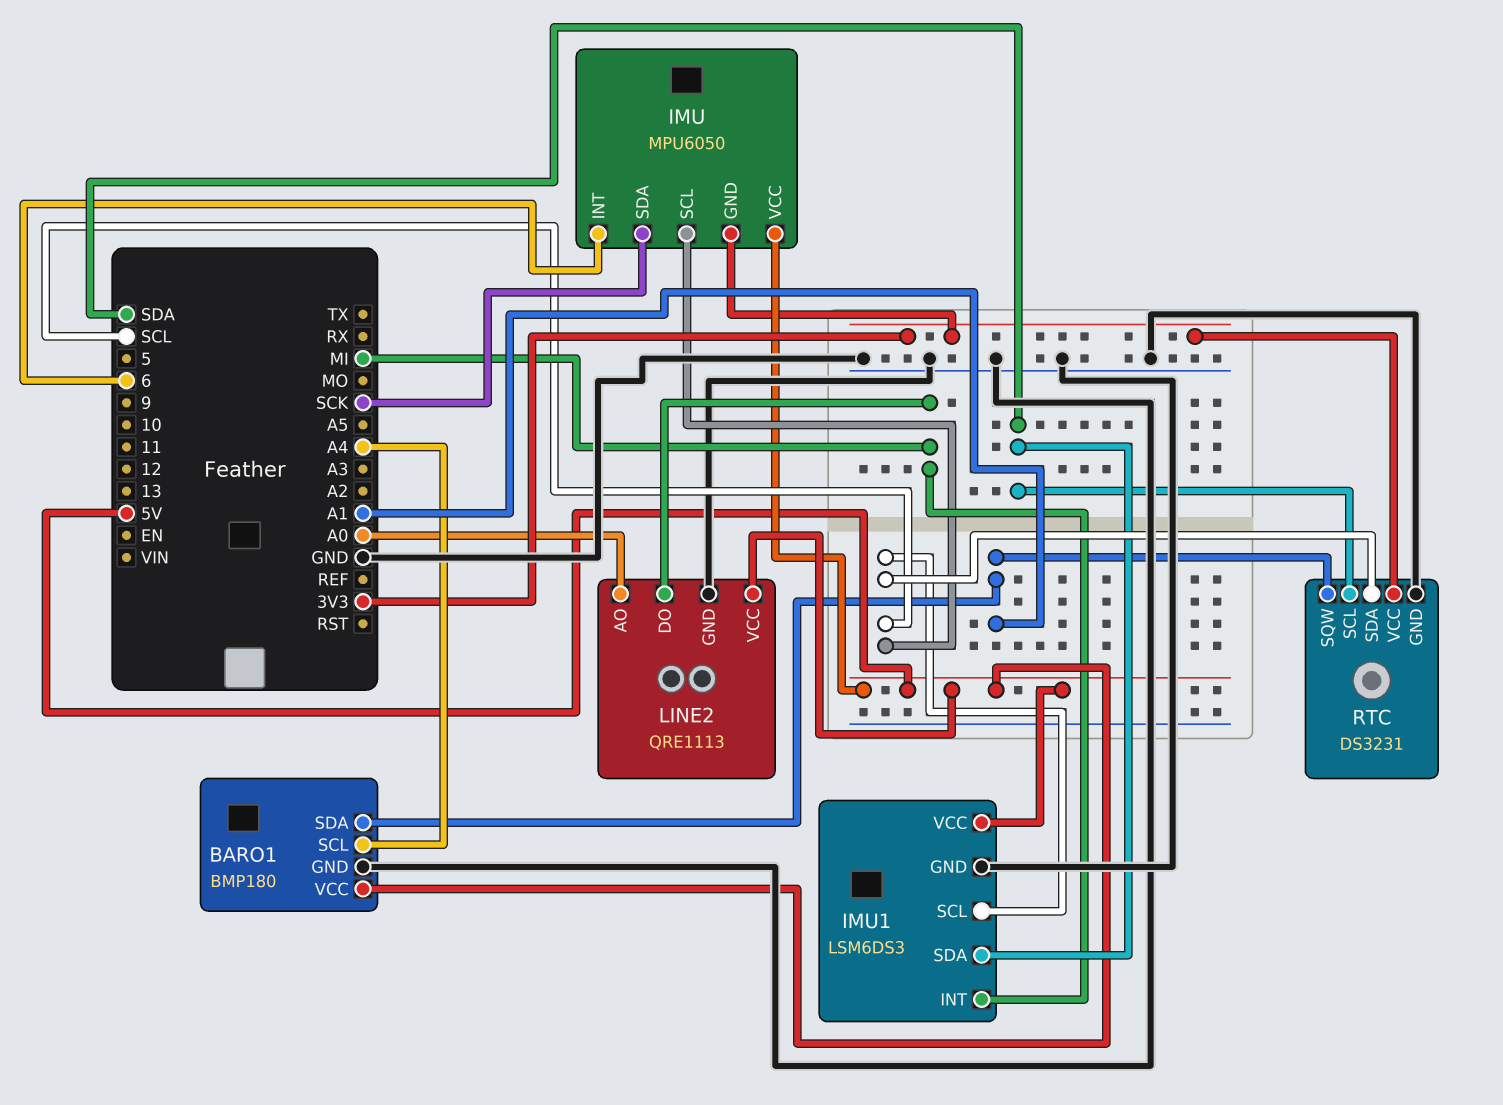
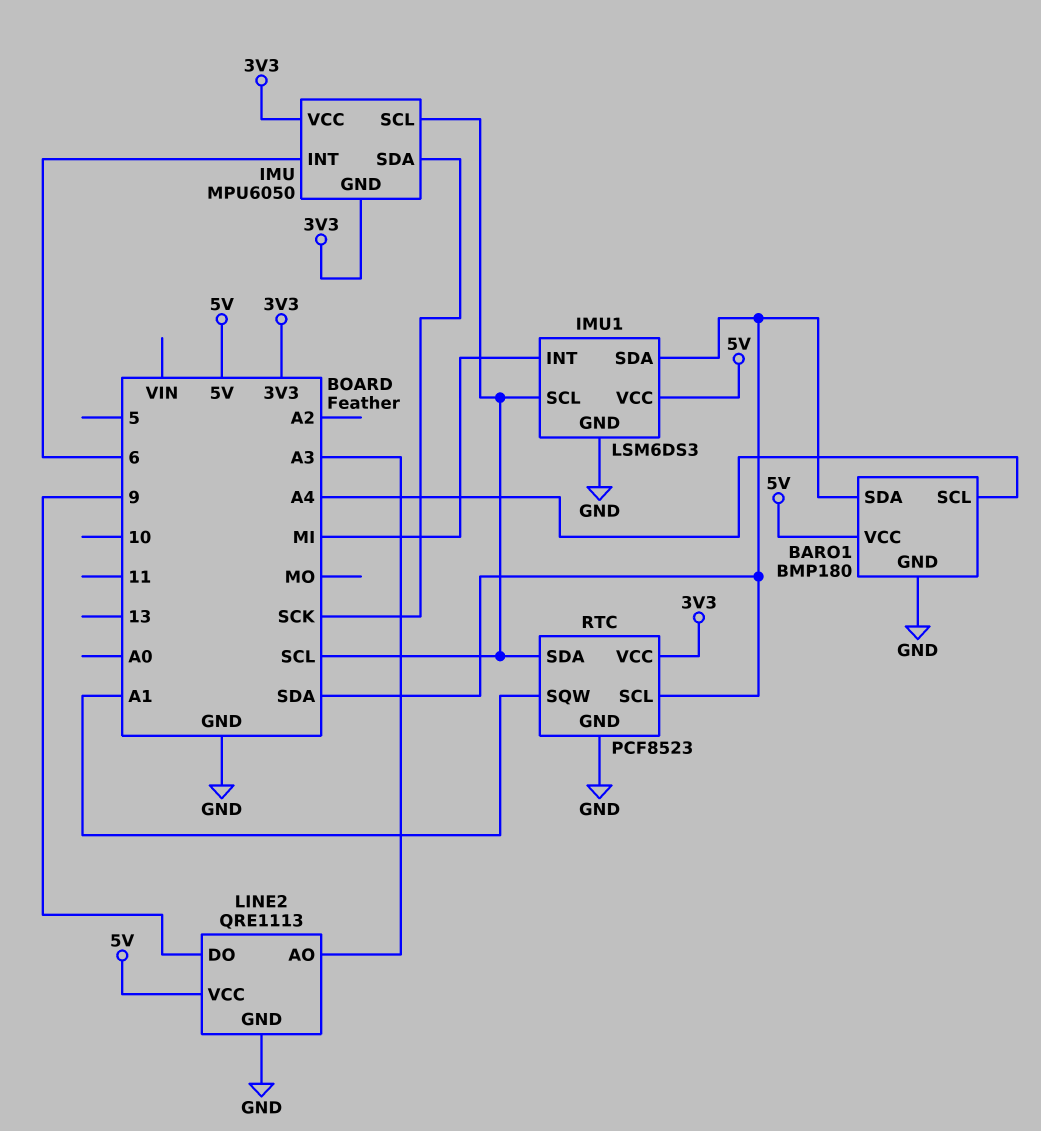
BARO1 pin SDA: A1 -> SDA
IMU pin VCC: 5V -> 3V3
LINE2 pin AO: A0 -> A3
LINE2 pin DO: MI -> 9
RTC: DS3231 -> PCF8523

